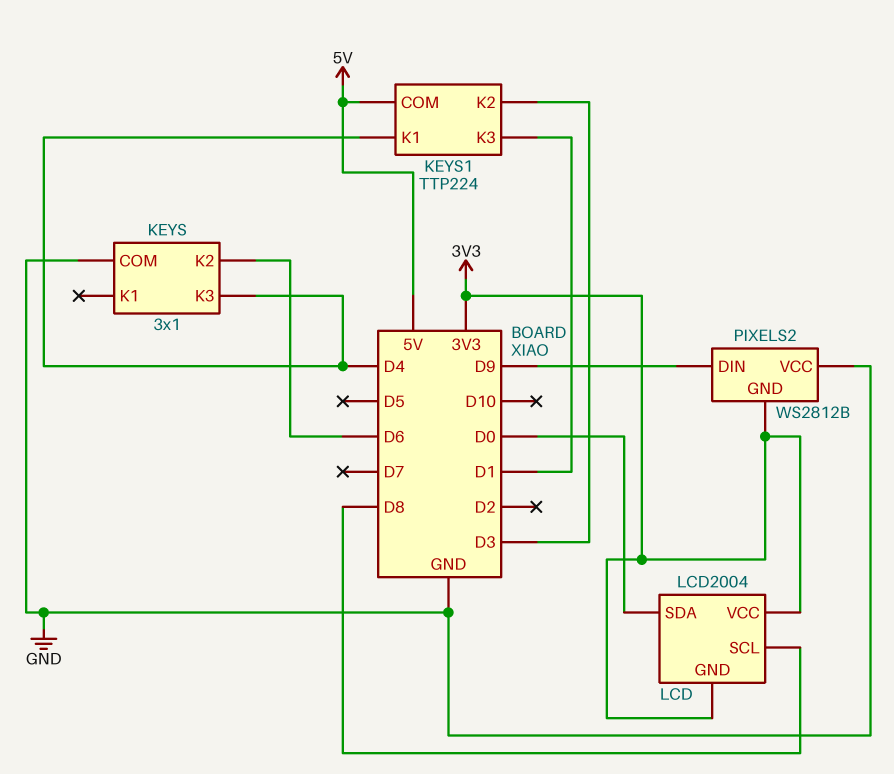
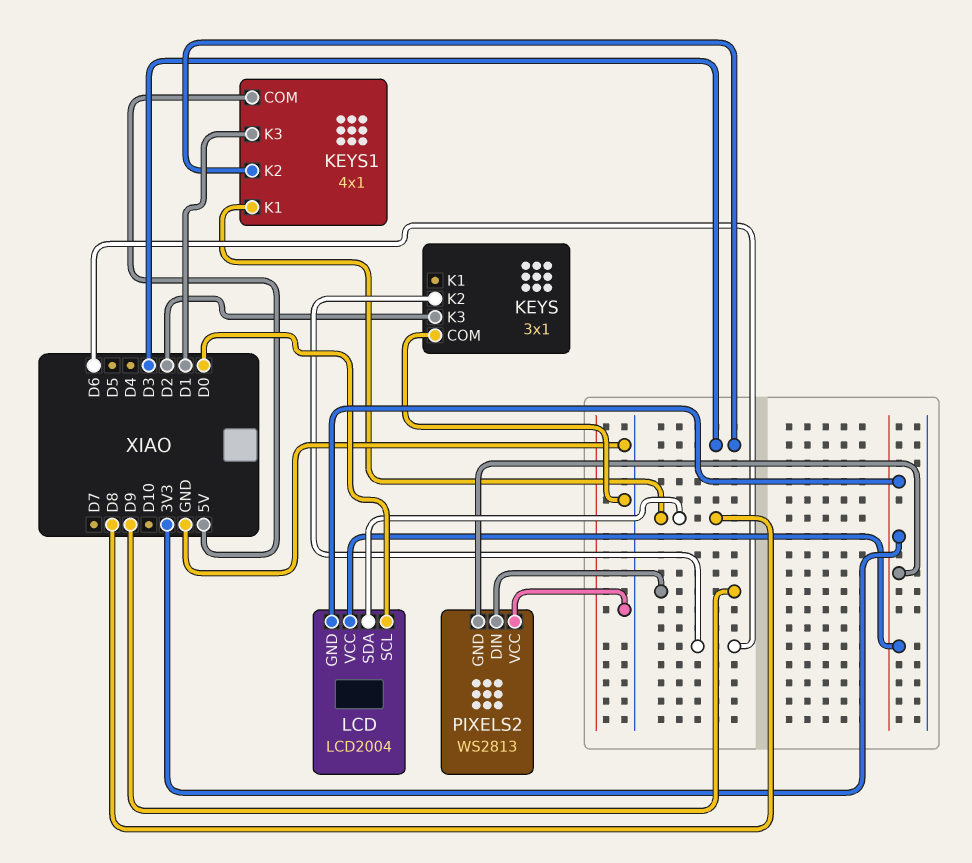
KEYS pin K3: D4 -> D2
KEYS1: TTP224 -> 4x1
KEYS1 pin K1: D4 -> D8
LCD pin SCL: D8 -> D0
LCD pin SDA: D0 -> D8
PIXELS2: WS2812B -> WS2813

